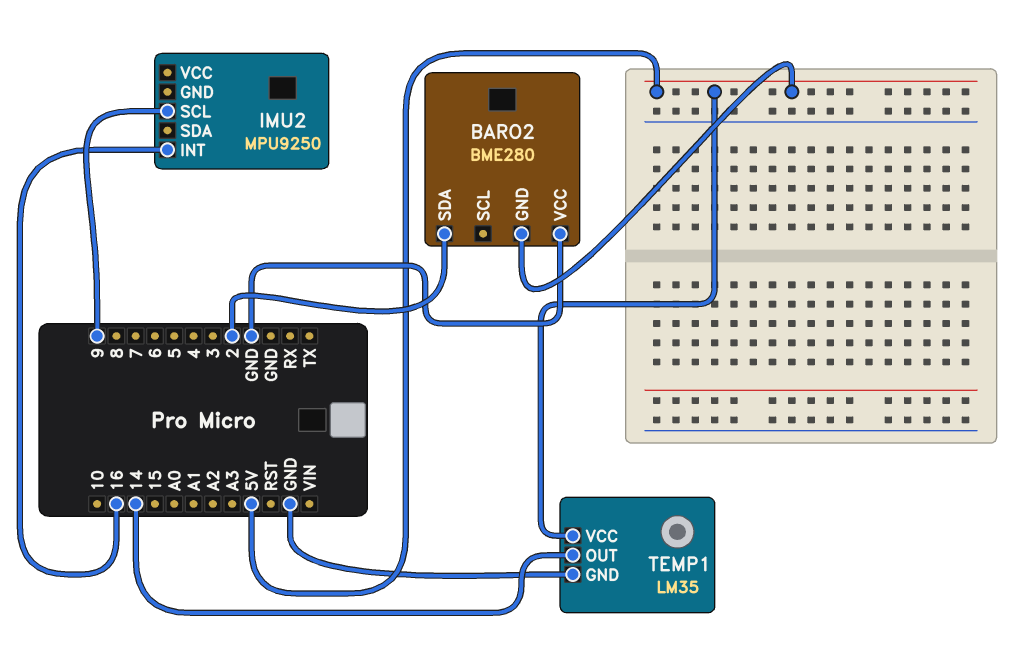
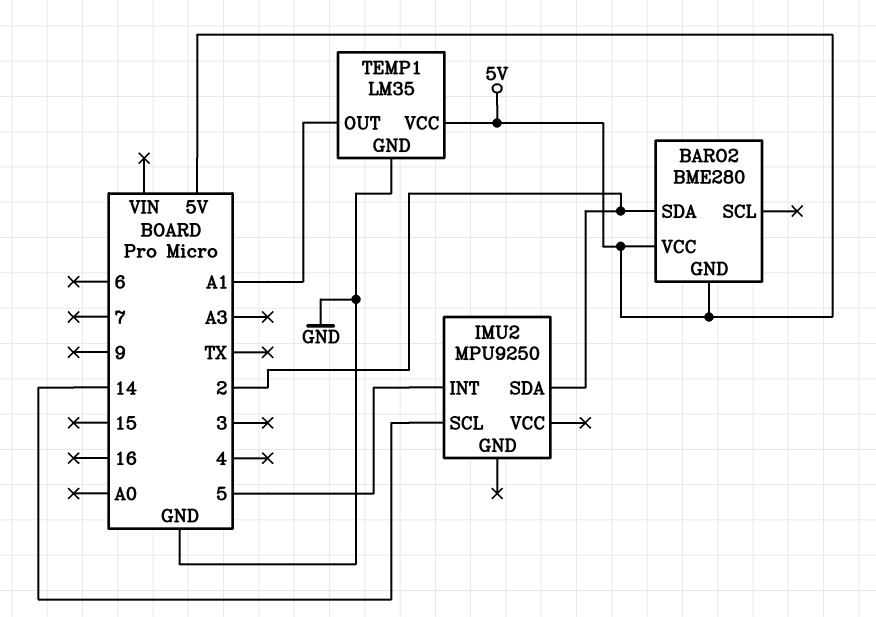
BARO2 pin VCC: GND -> 5V
IMU2 pin INT: 16 -> 5
IMU2 pin SCL: 9 -> 14
IMU2 pin SDA: none -> 2
TEMP1 pin OUT: 14 -> A1

